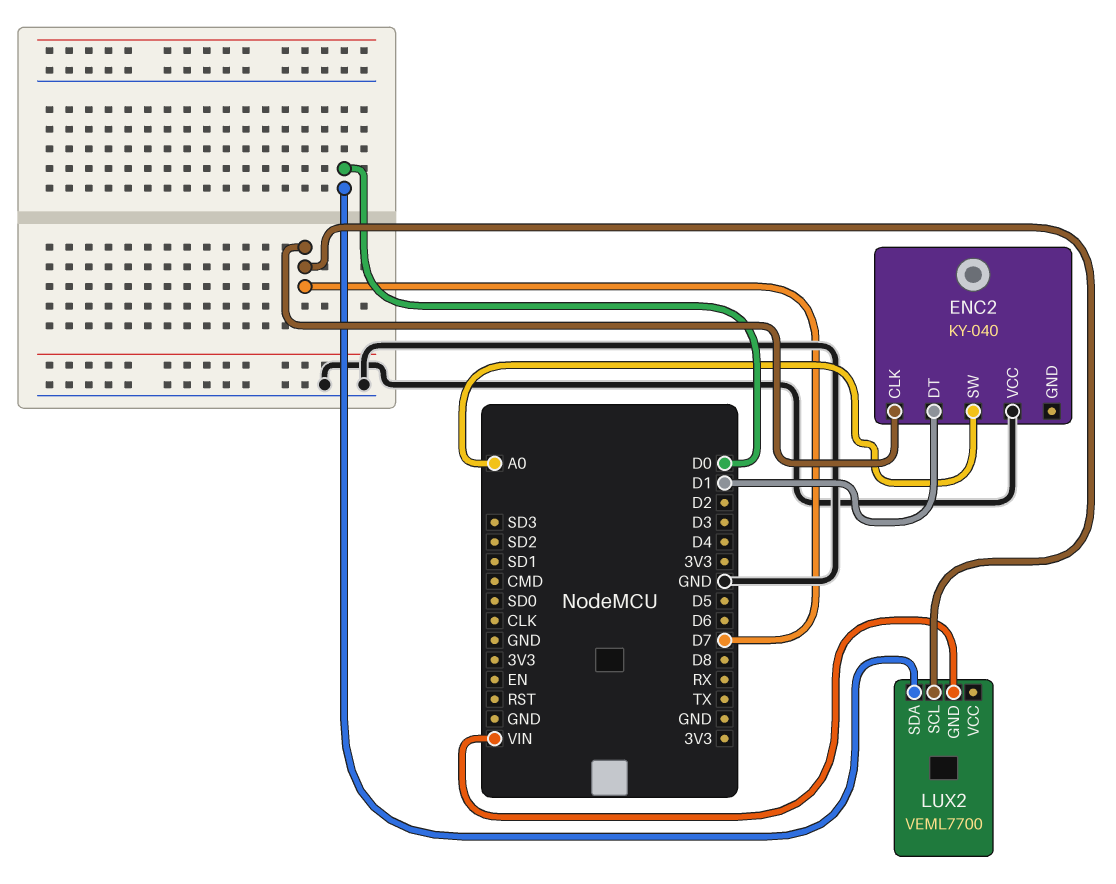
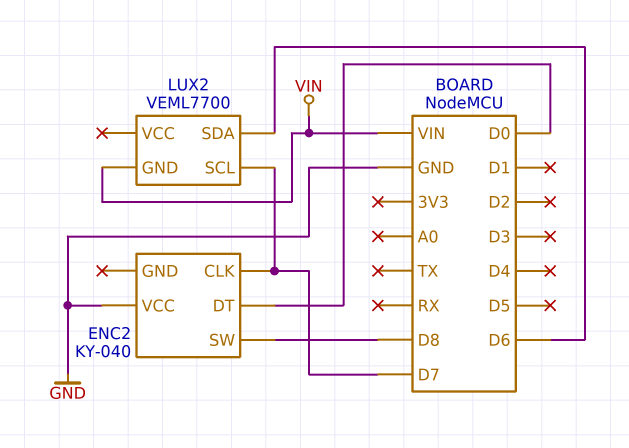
ENC2 pin DT: D1 -> D0
ENC2 pin SW: A0 -> D8
LUX2 pin SDA: D0 -> D6

